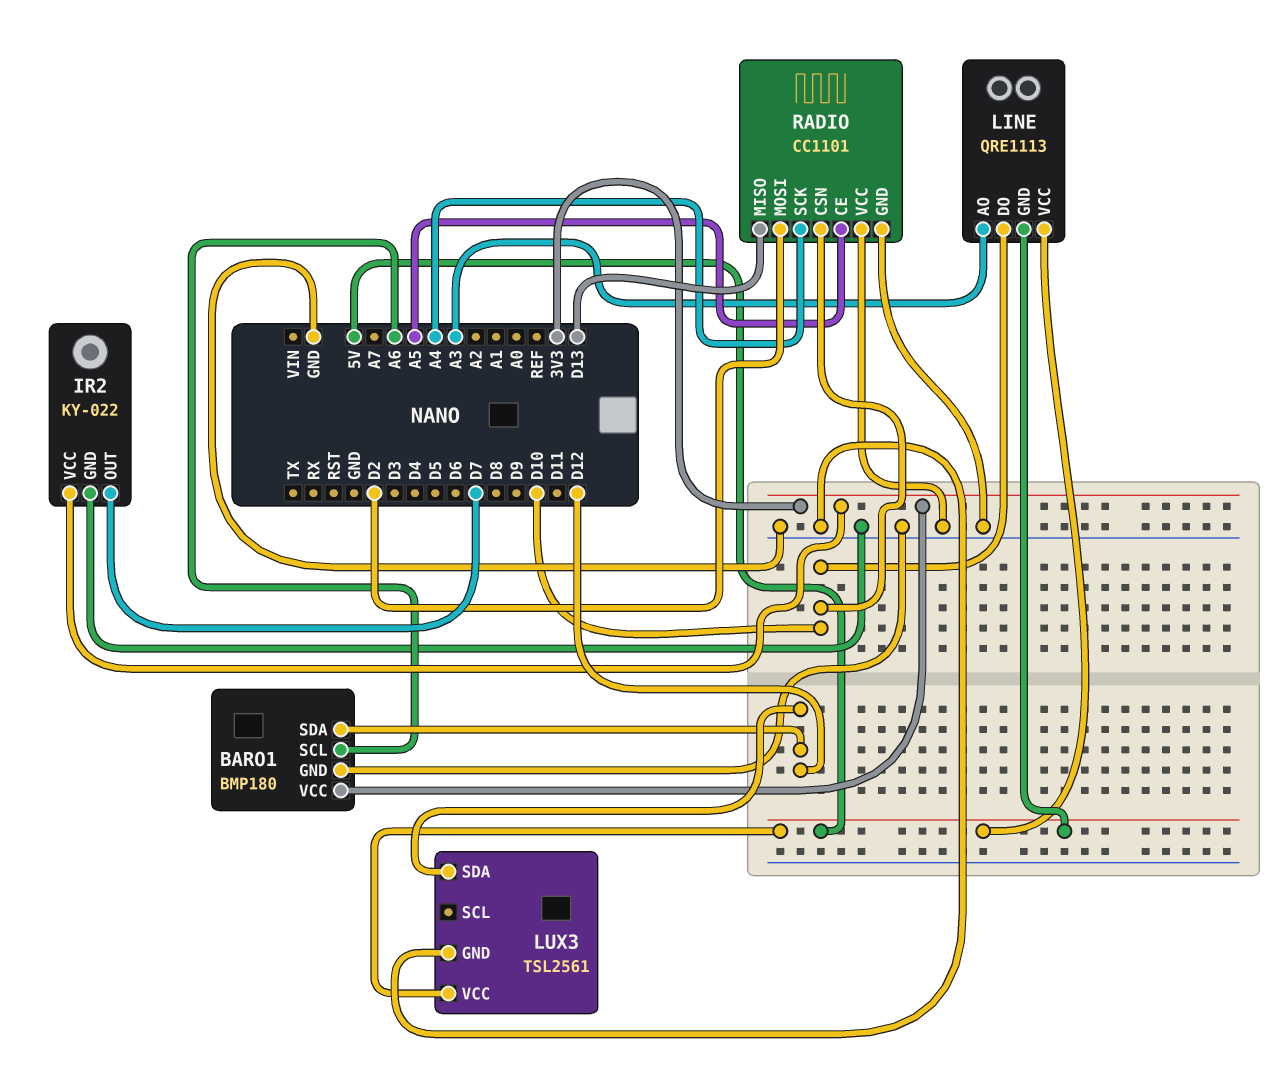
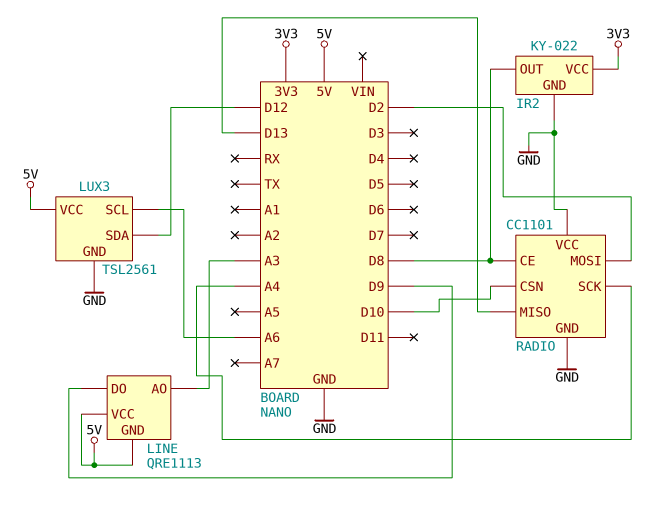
BARO1: BMP180 -> none
BARO1 pin GND: GND -> none
BARO1 pin SCL: A6 -> none
BARO1 pin SDA: D12 -> none
BARO1 pin VCC: 3V3 -> none
IR2 pin OUT: D7 -> D8
LINE pin DO: D10 -> D9
LUX3 pin SCL: none -> A6
RADIO pin CE: A5 -> D8

